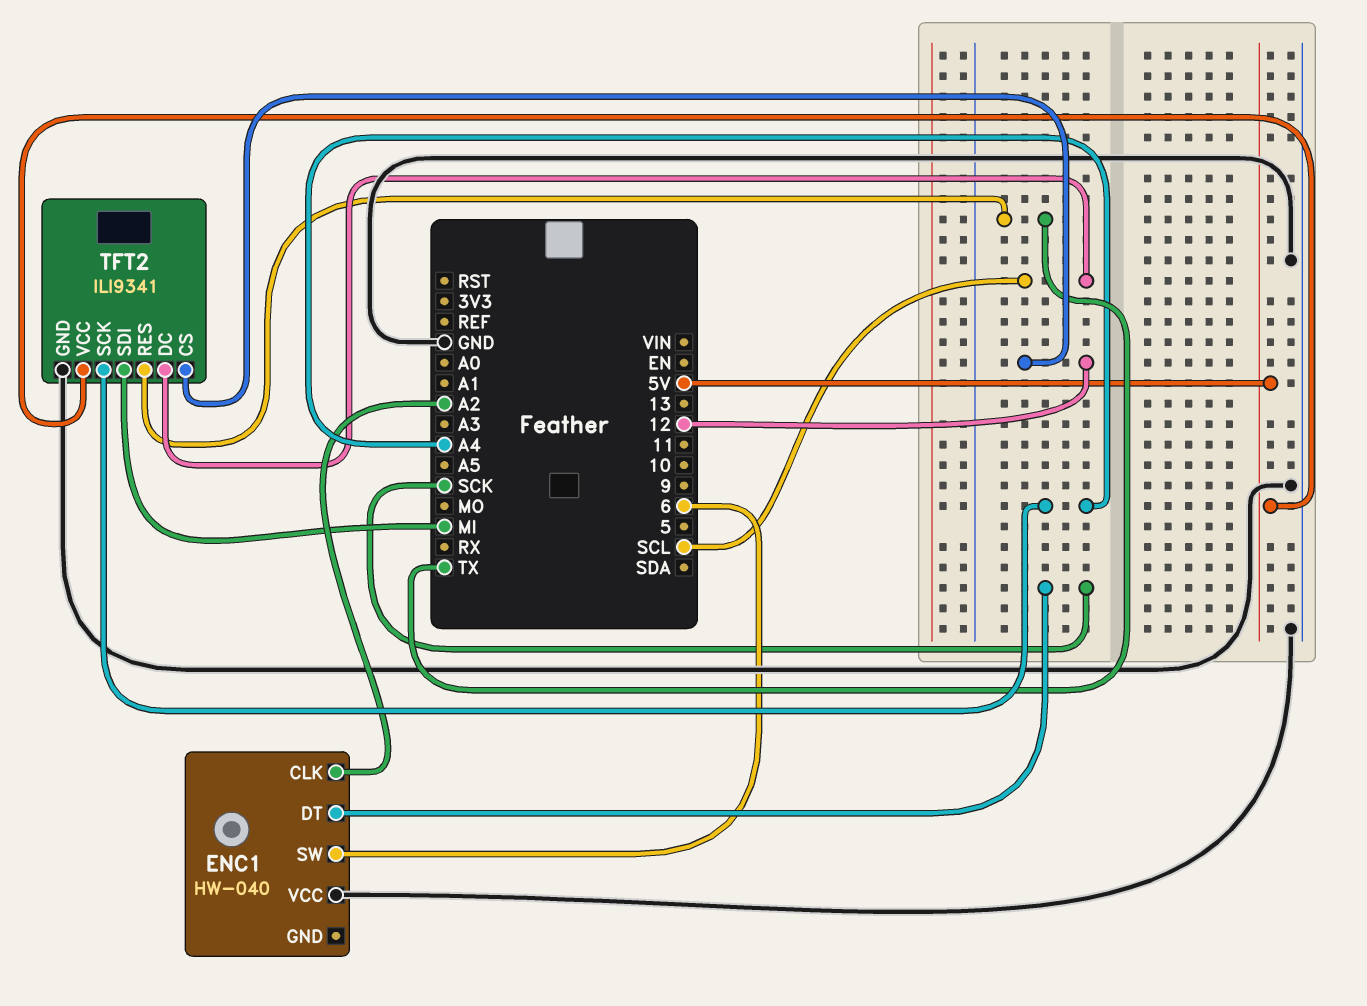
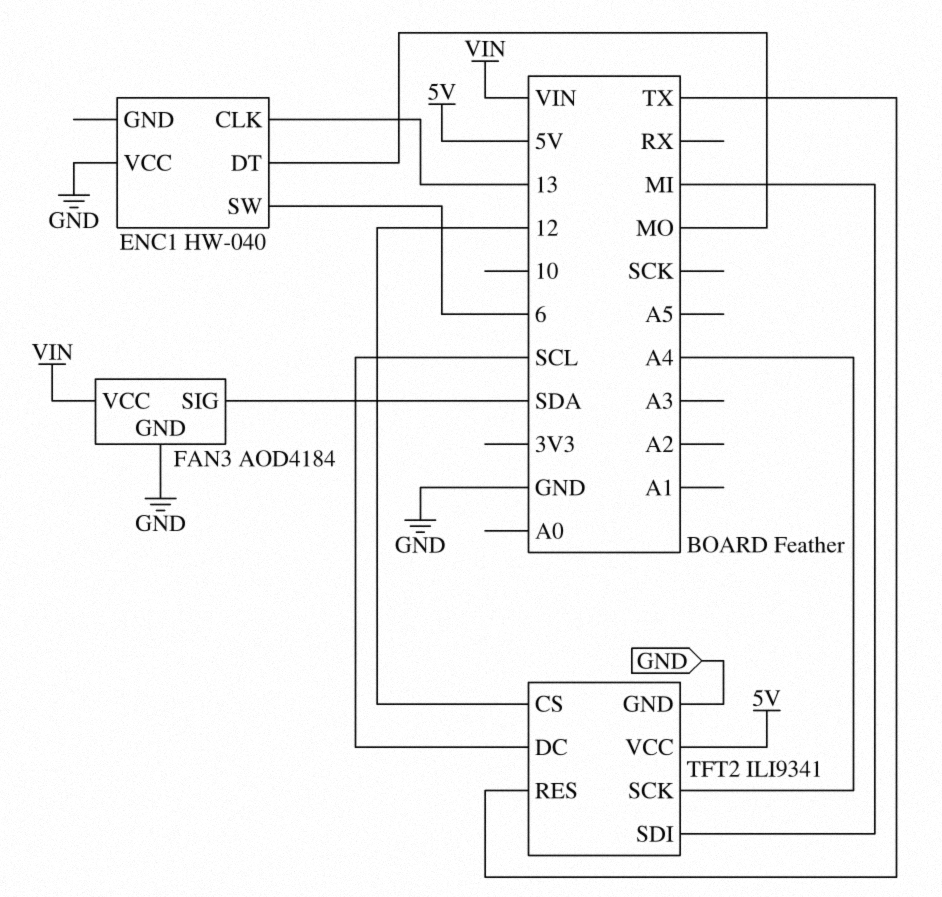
ENC1 pin CLK: A2 -> 13
ENC1 pin DT: SCK -> MO
FAN3: none -> AOD4184
FAN3 pin GND: none -> GND
FAN3 pin SIG: none -> SDA
FAN3 pin VCC: none -> VIN

